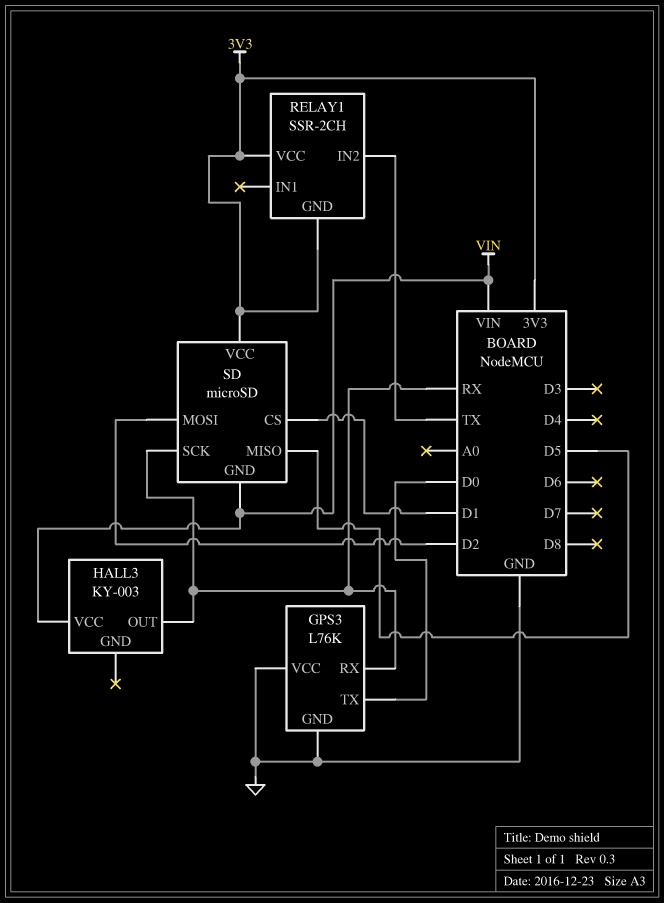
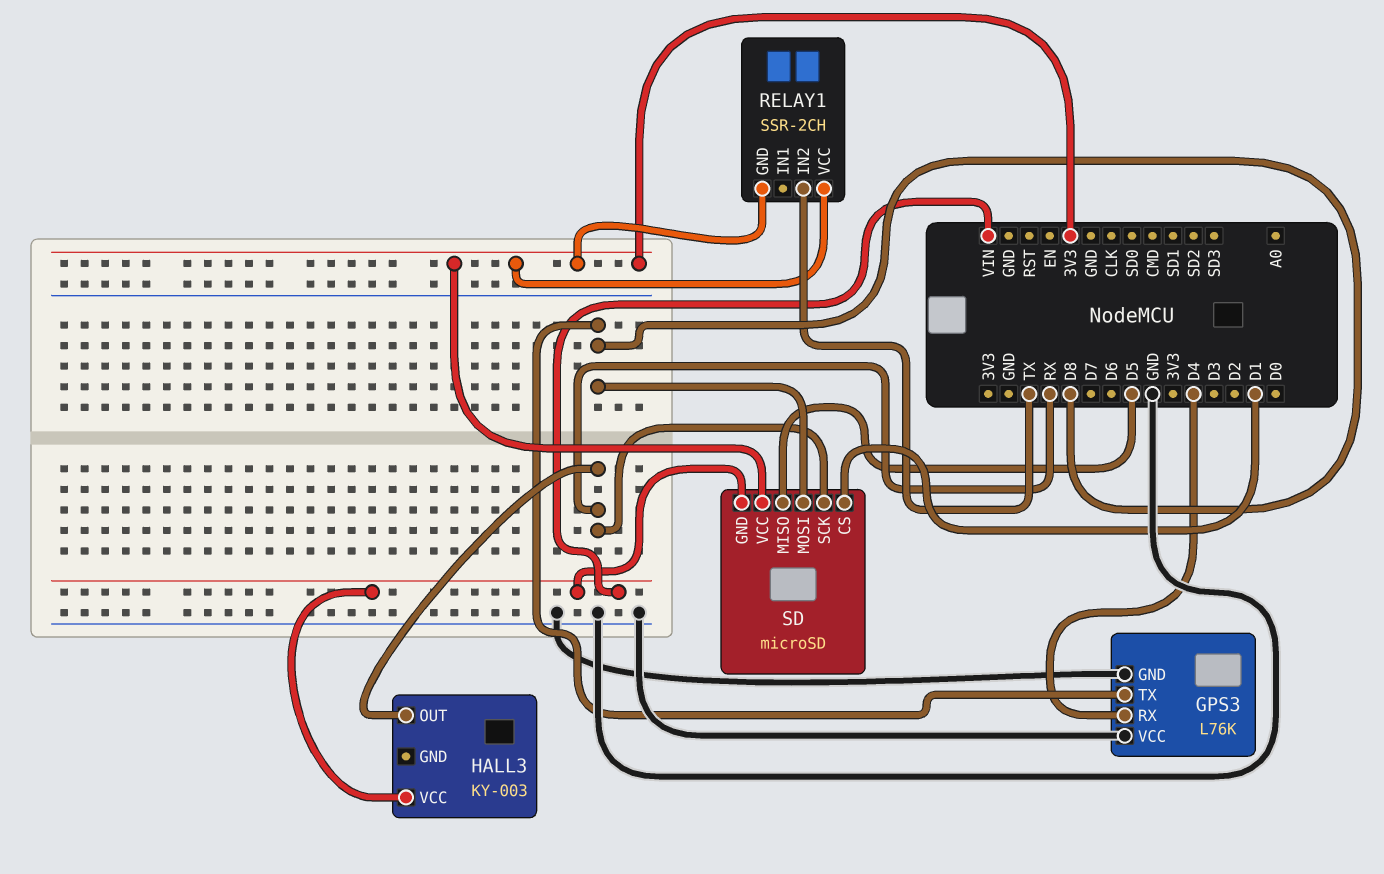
GPS3 pin RX: RX -> D4
GPS3 pin TX: D0 -> D8
SD pin MOSI: D2 -> D8

